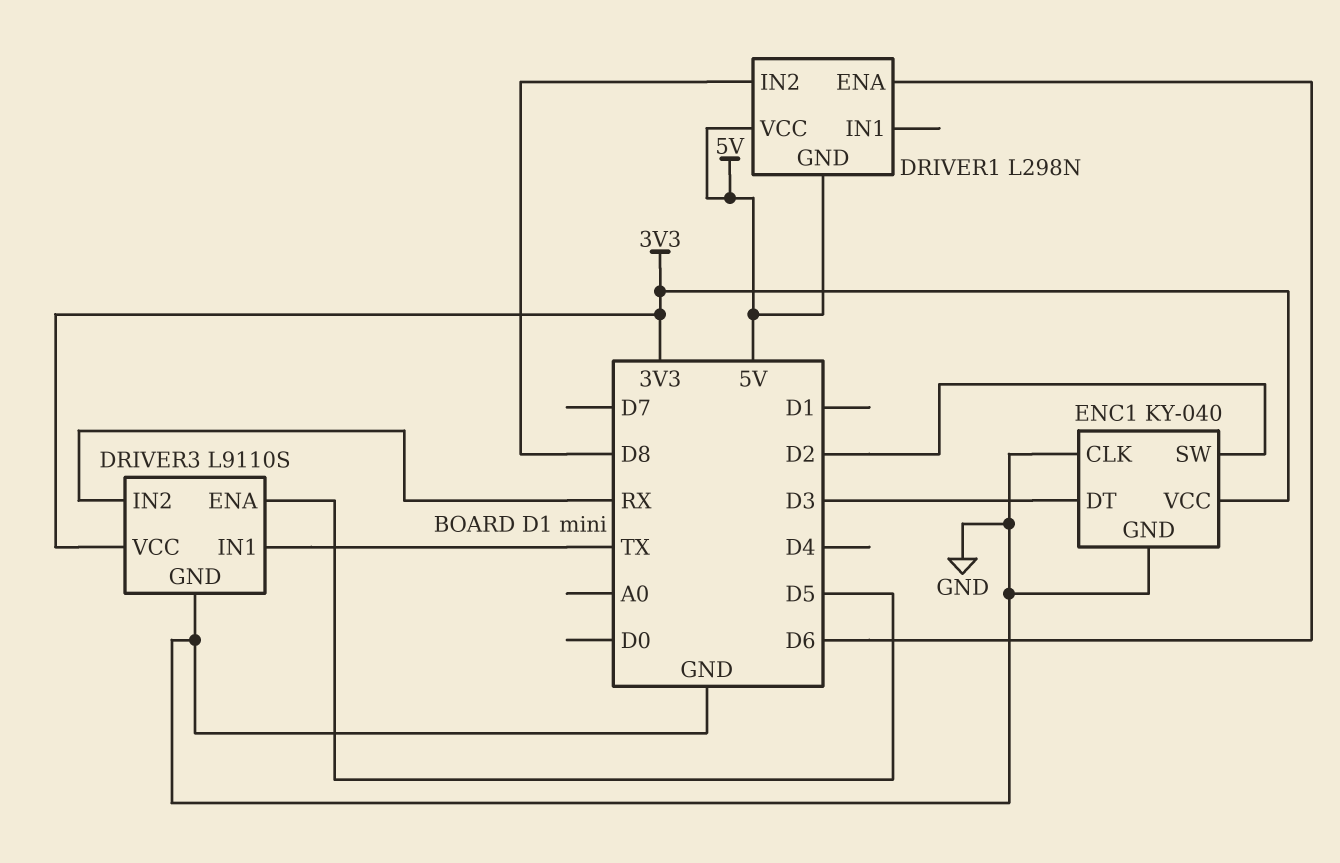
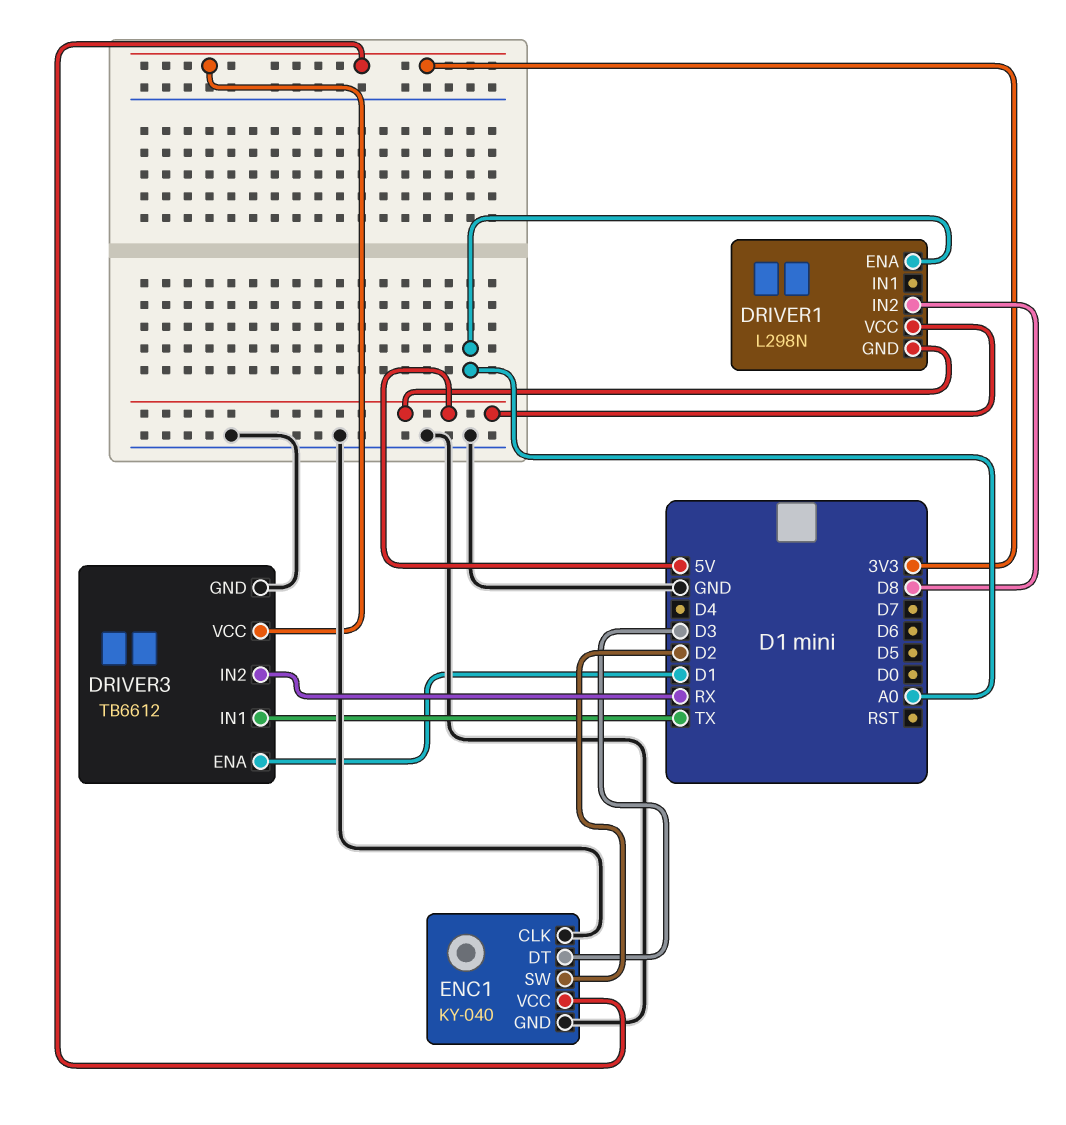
DRIVER1 pin ENA: D6 -> A0
DRIVER3: L9110S -> TB6612
DRIVER3 pin ENA: D5 -> D1

